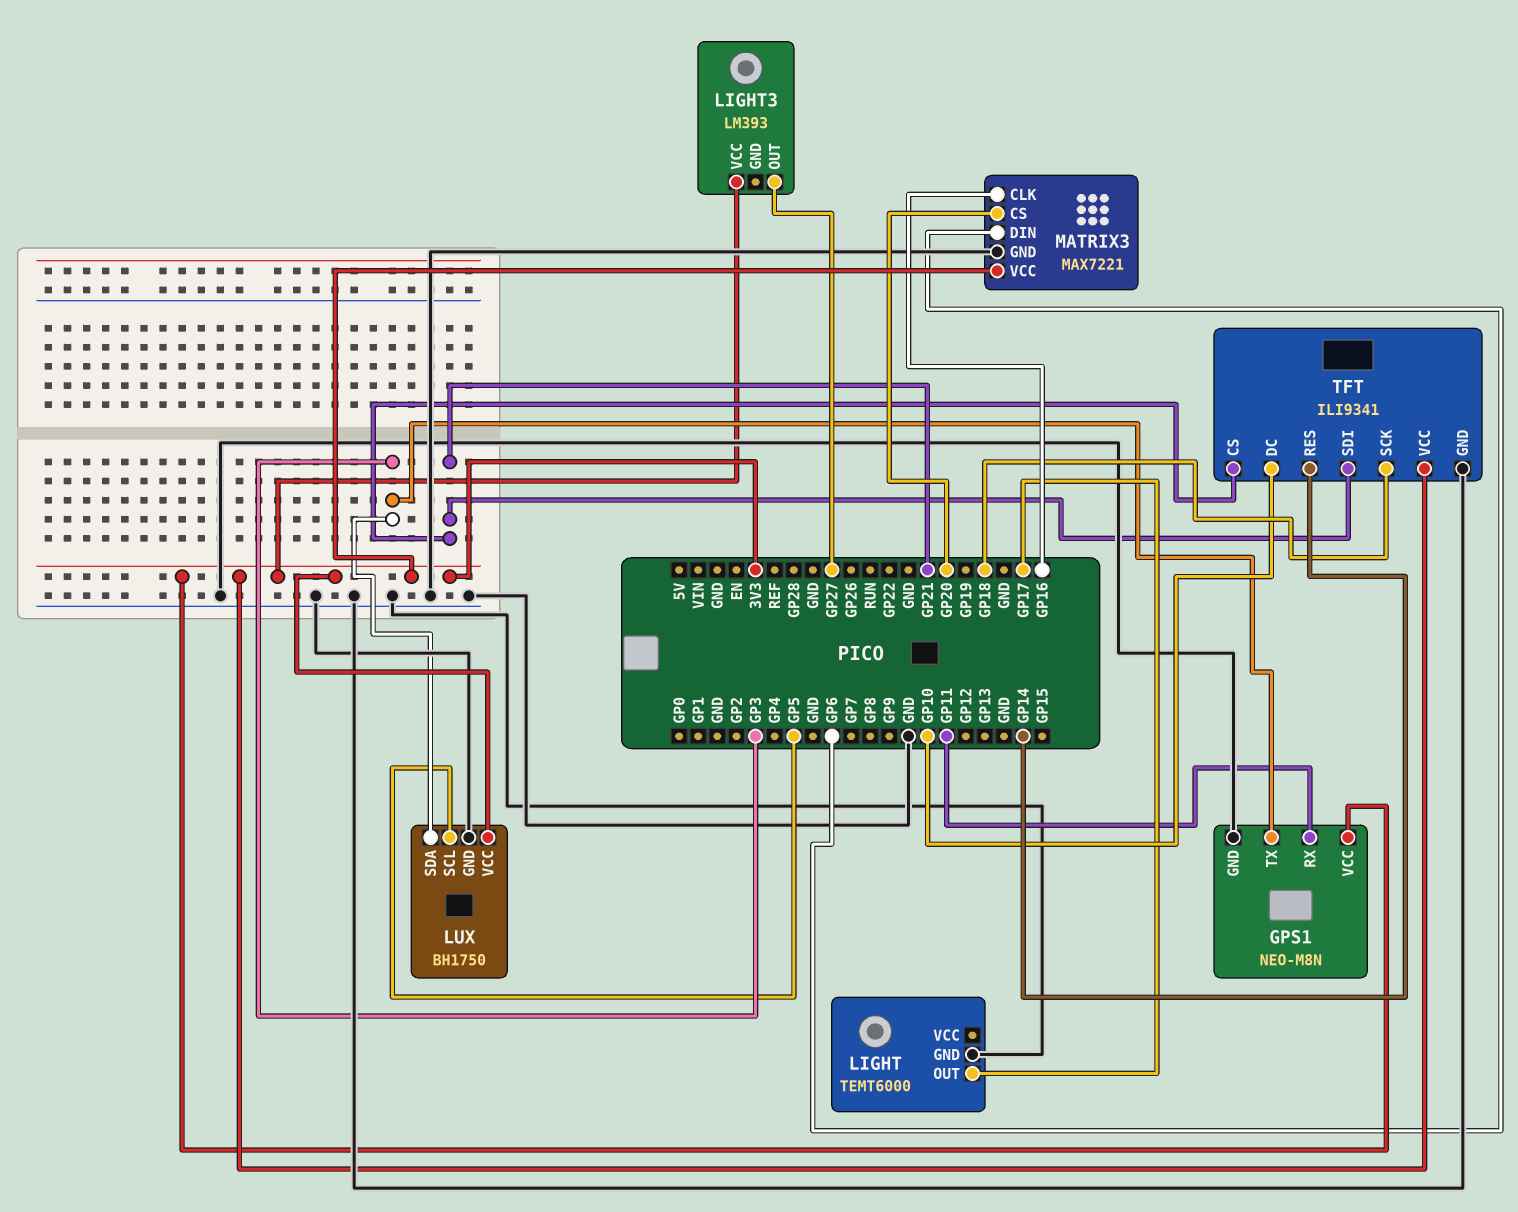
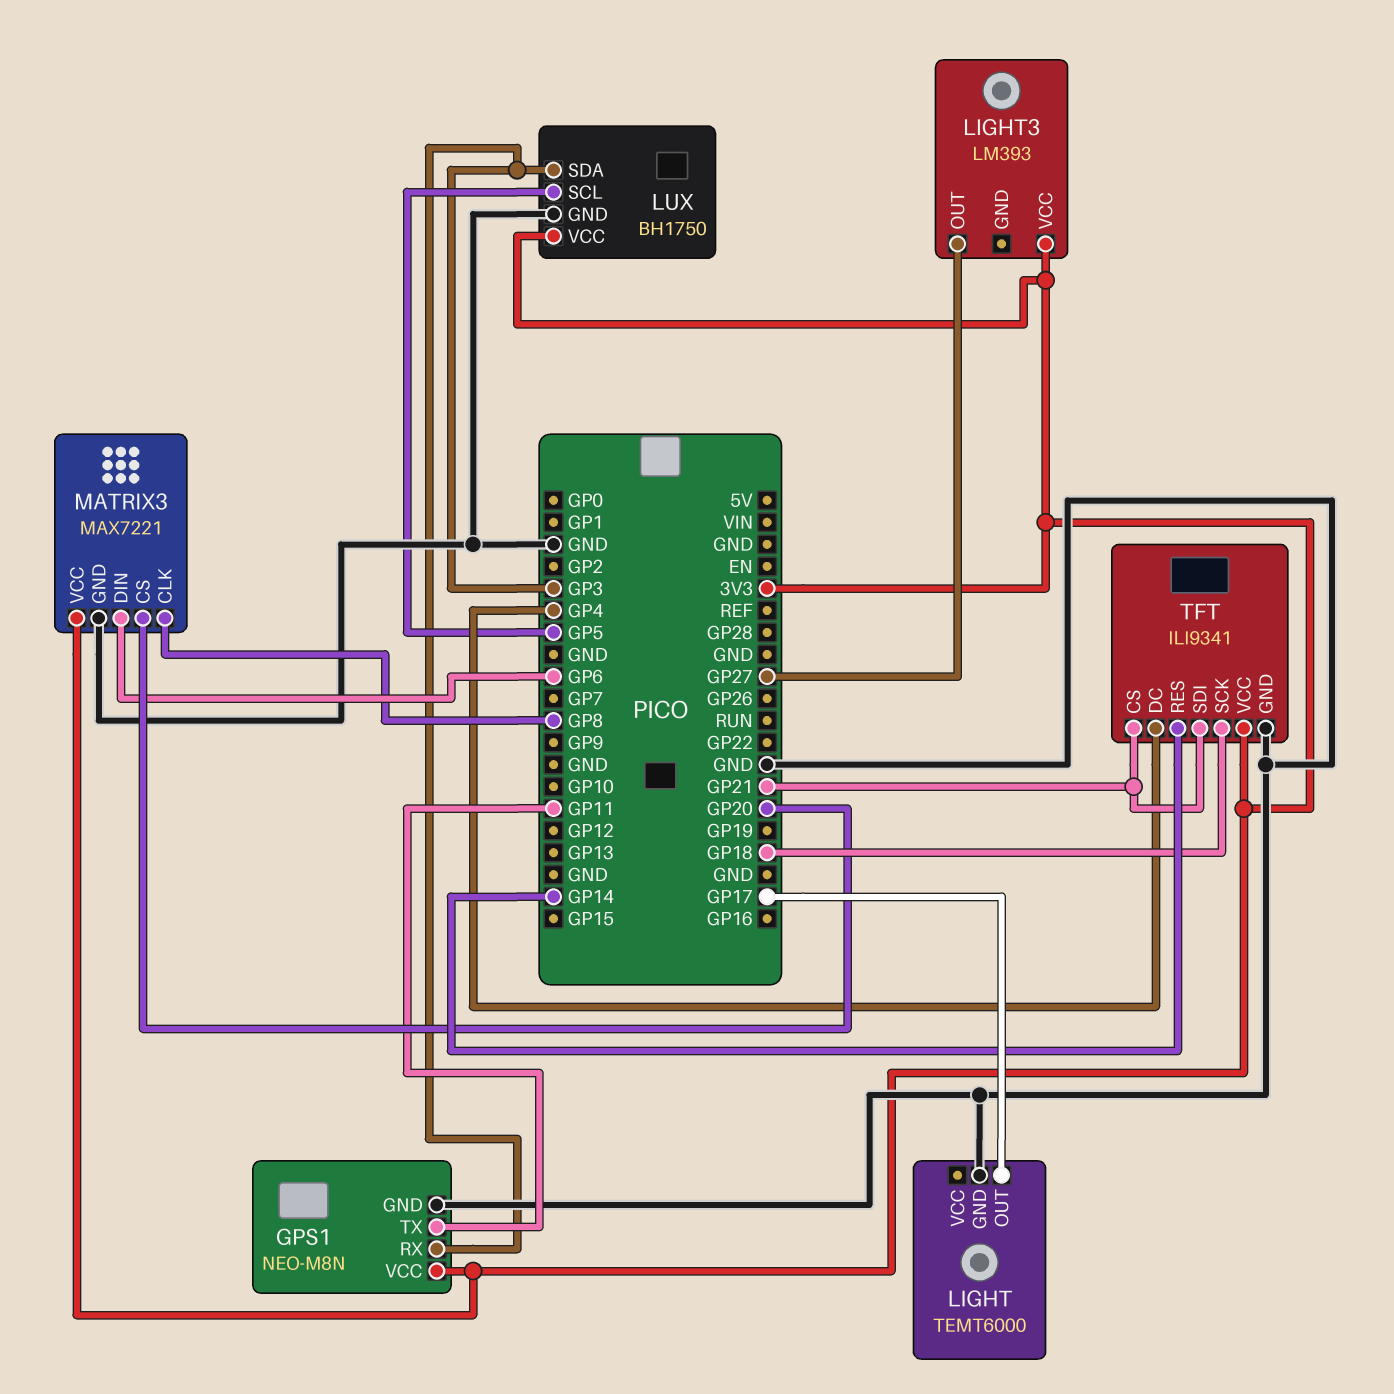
GPS1 pin RX: GP11 -> GP3
GPS1 pin TX: GP3 -> GP11
MATRIX3 pin CLK: GP16 -> GP8
TFT pin DC: GP10 -> GP4

